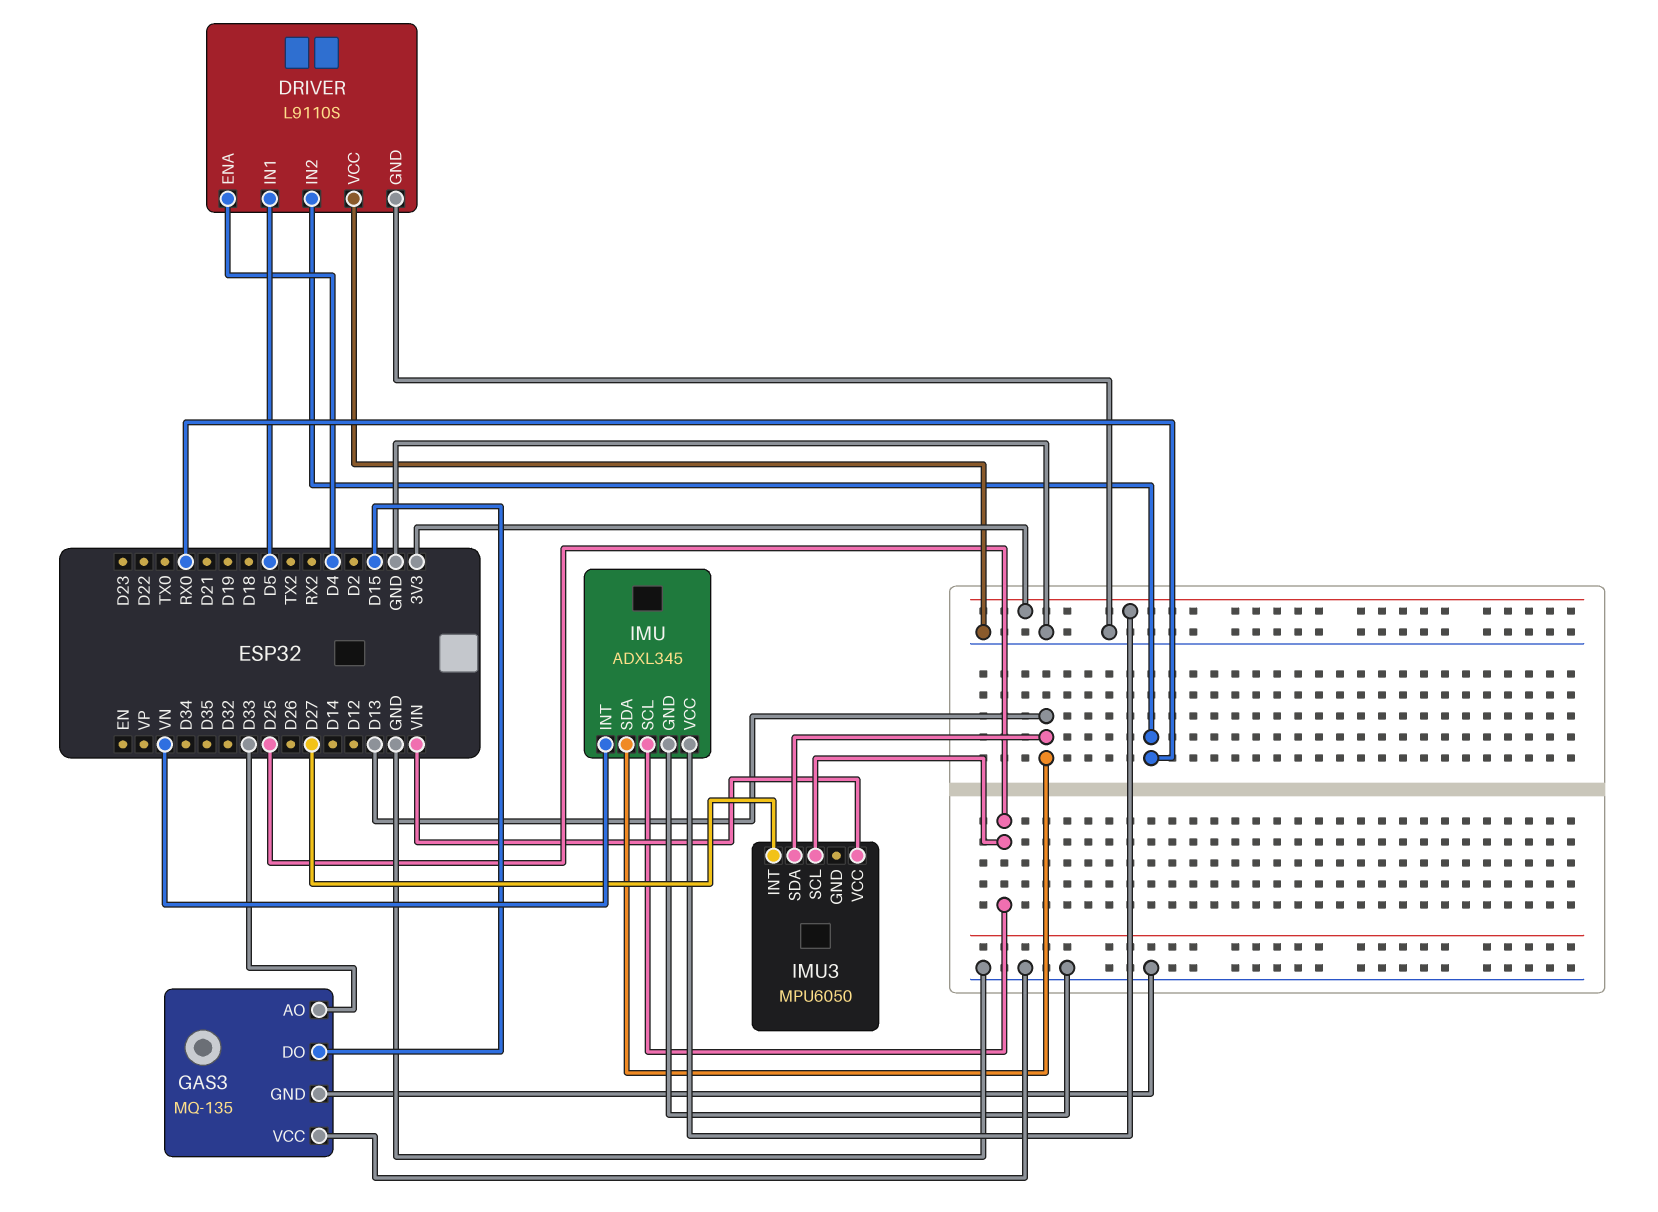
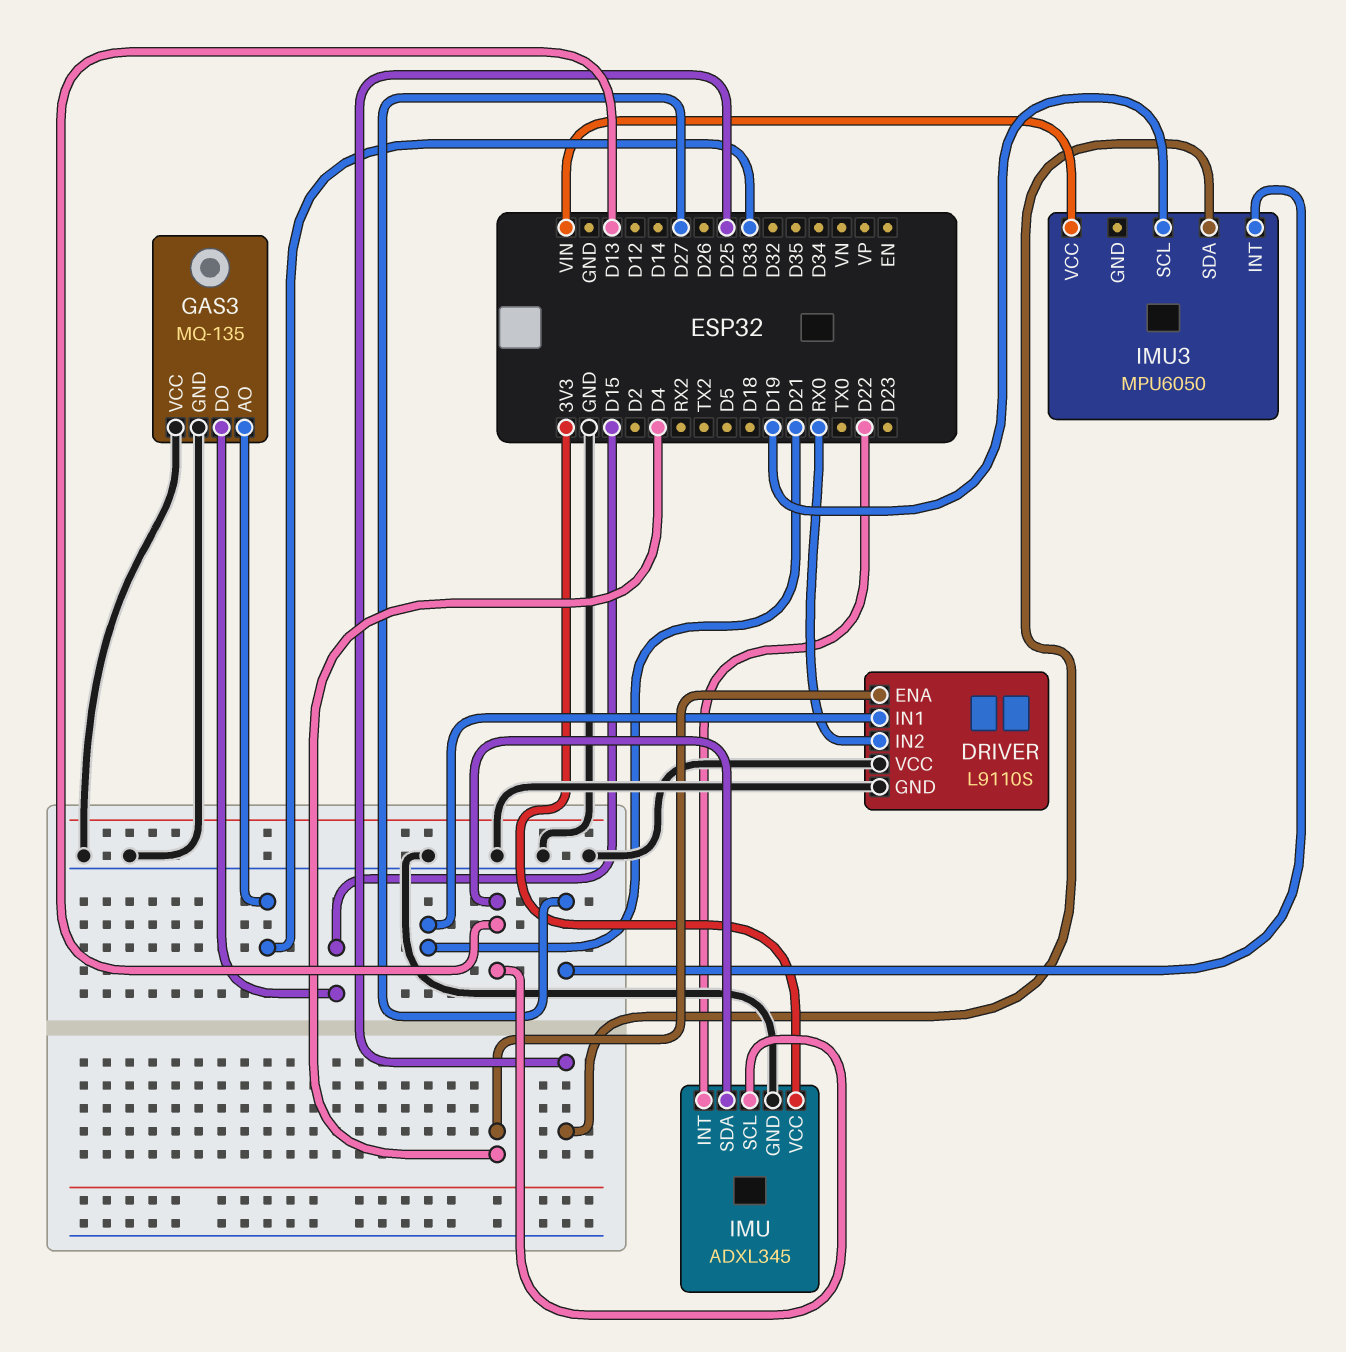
DRIVER pin IN1: D5 -> D21
IMU pin INT: VN -> D22
IMU pin SCL: D25 -> D13
IMU3 pin SCL: D25 -> D19
IMU3 pin SDA: D13 -> D25

